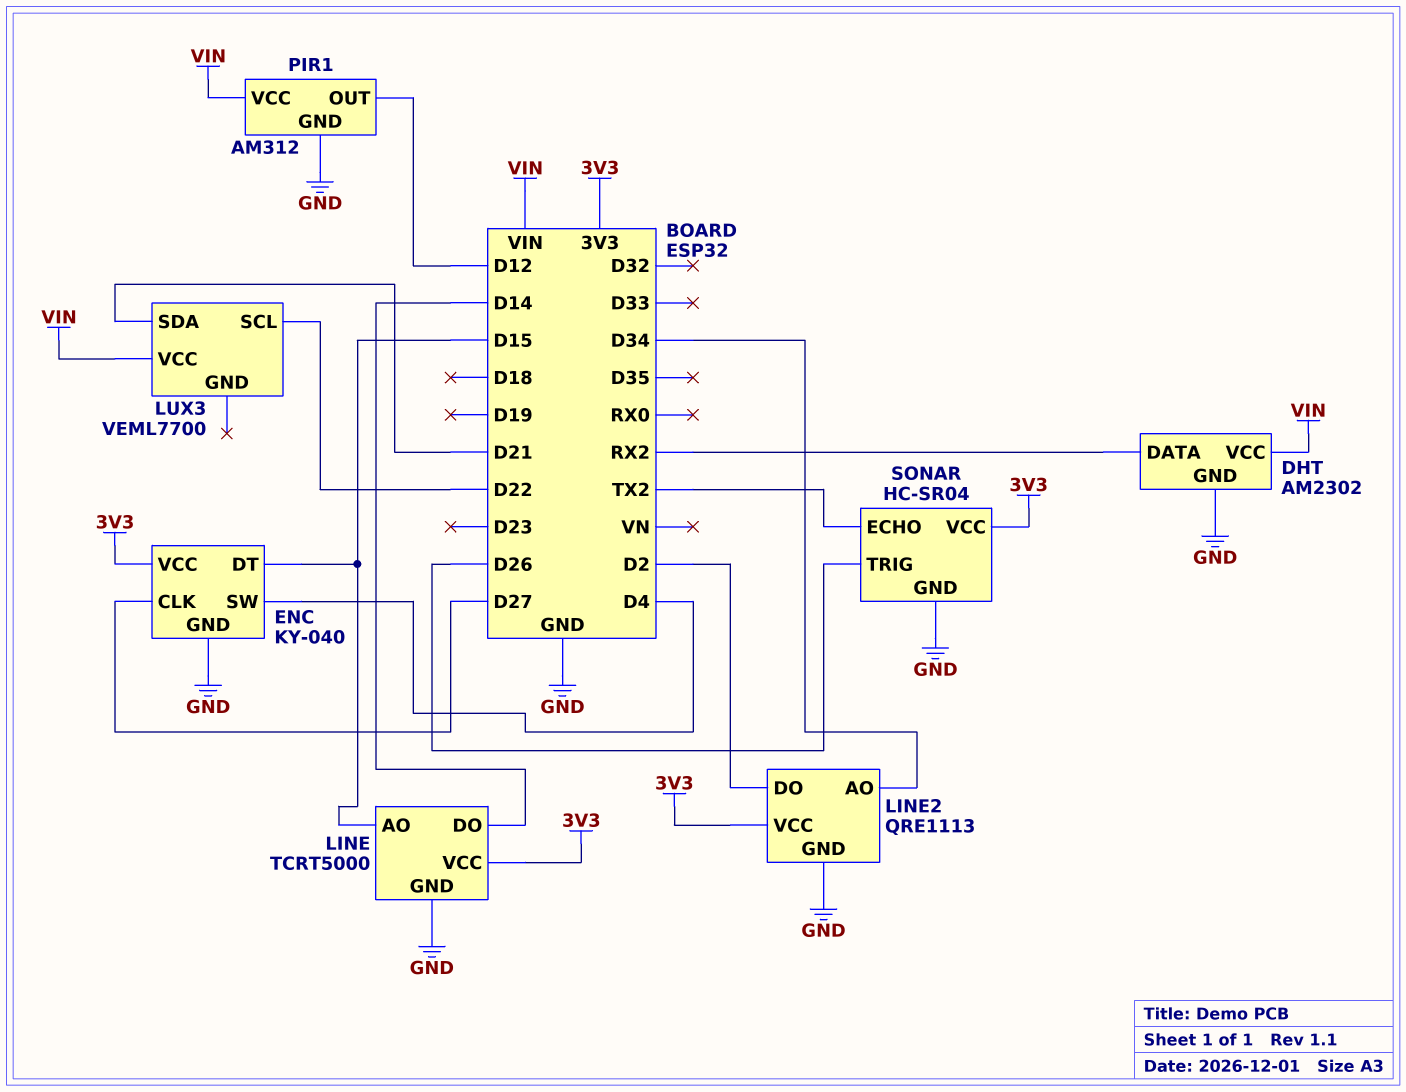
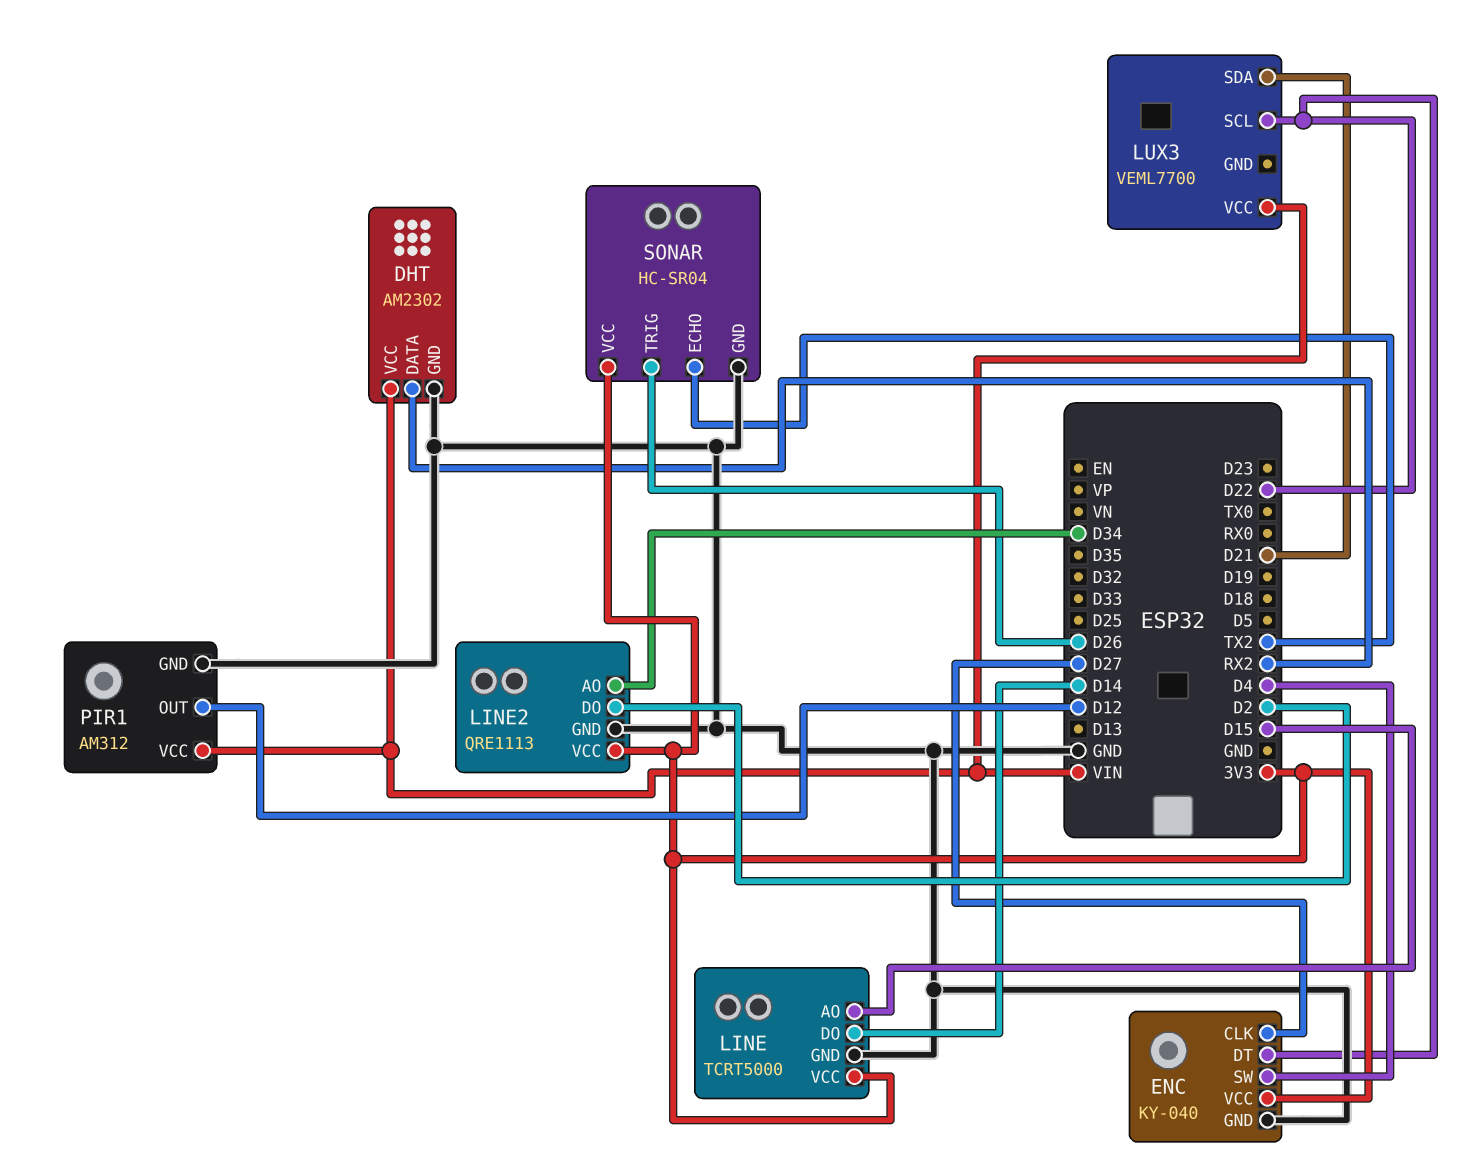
ENC pin DT: D15 -> D22

